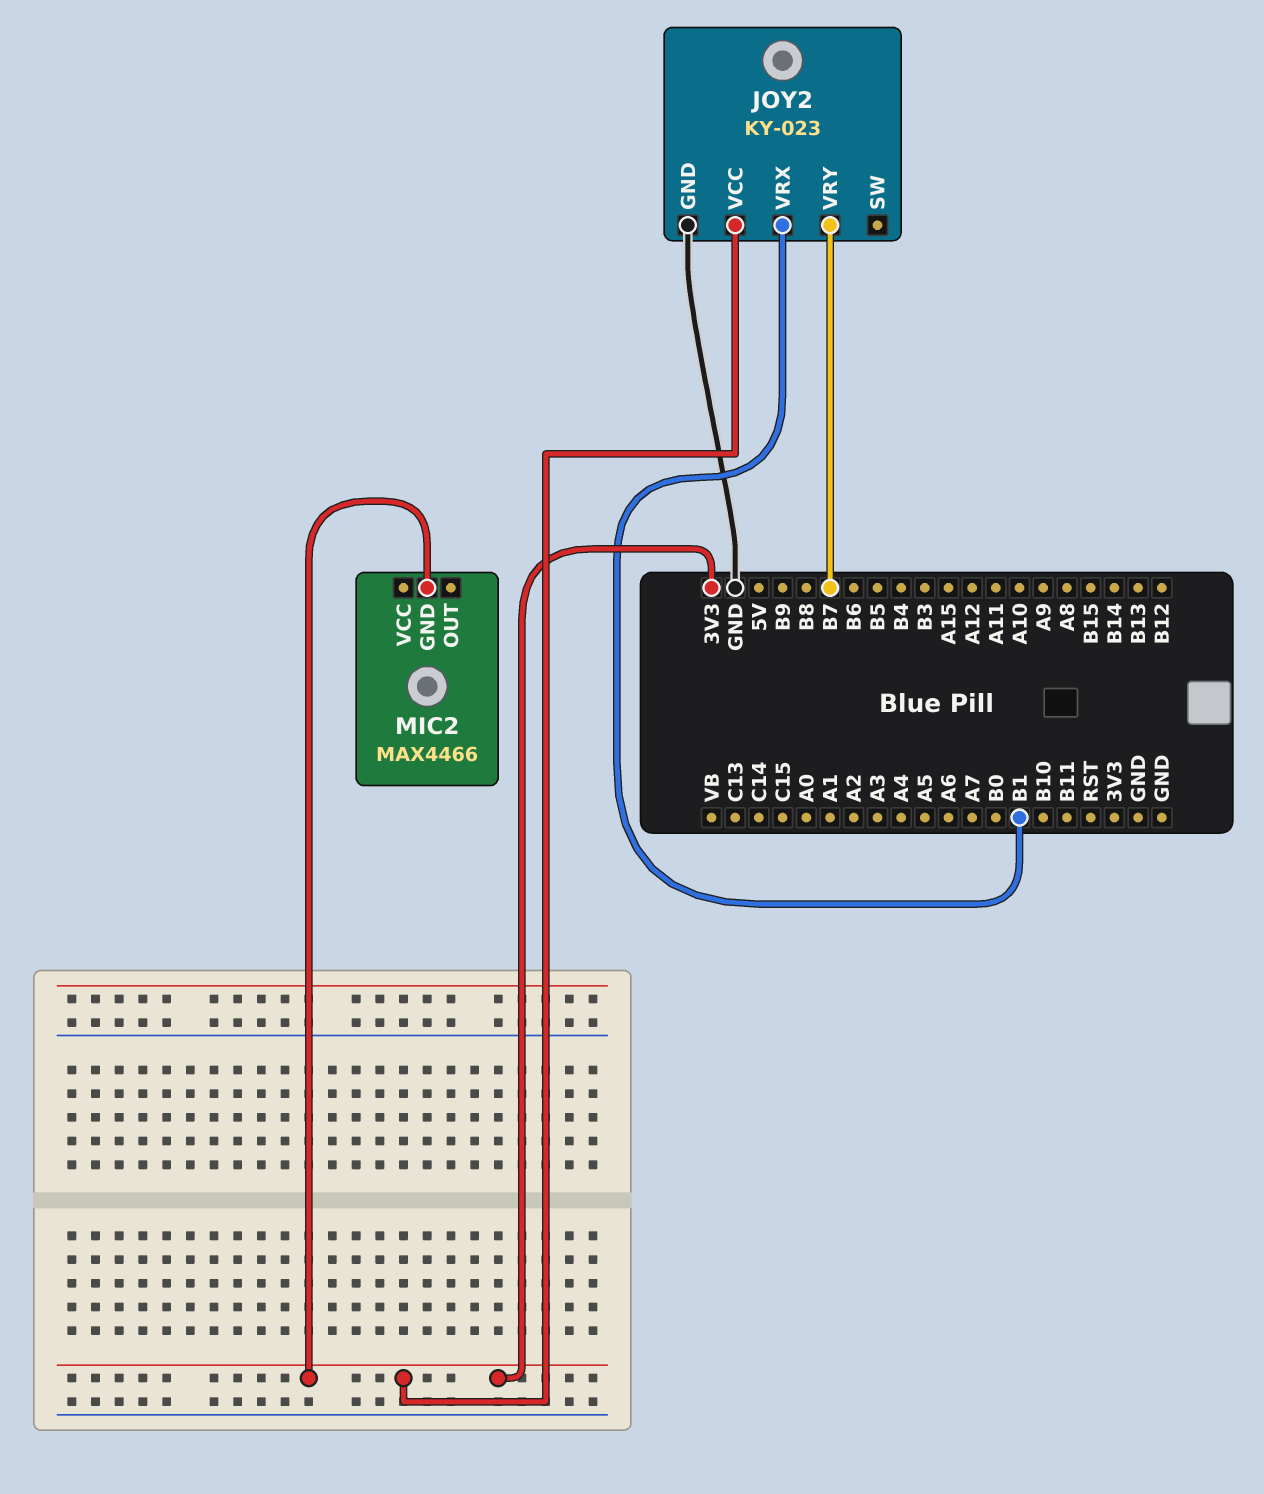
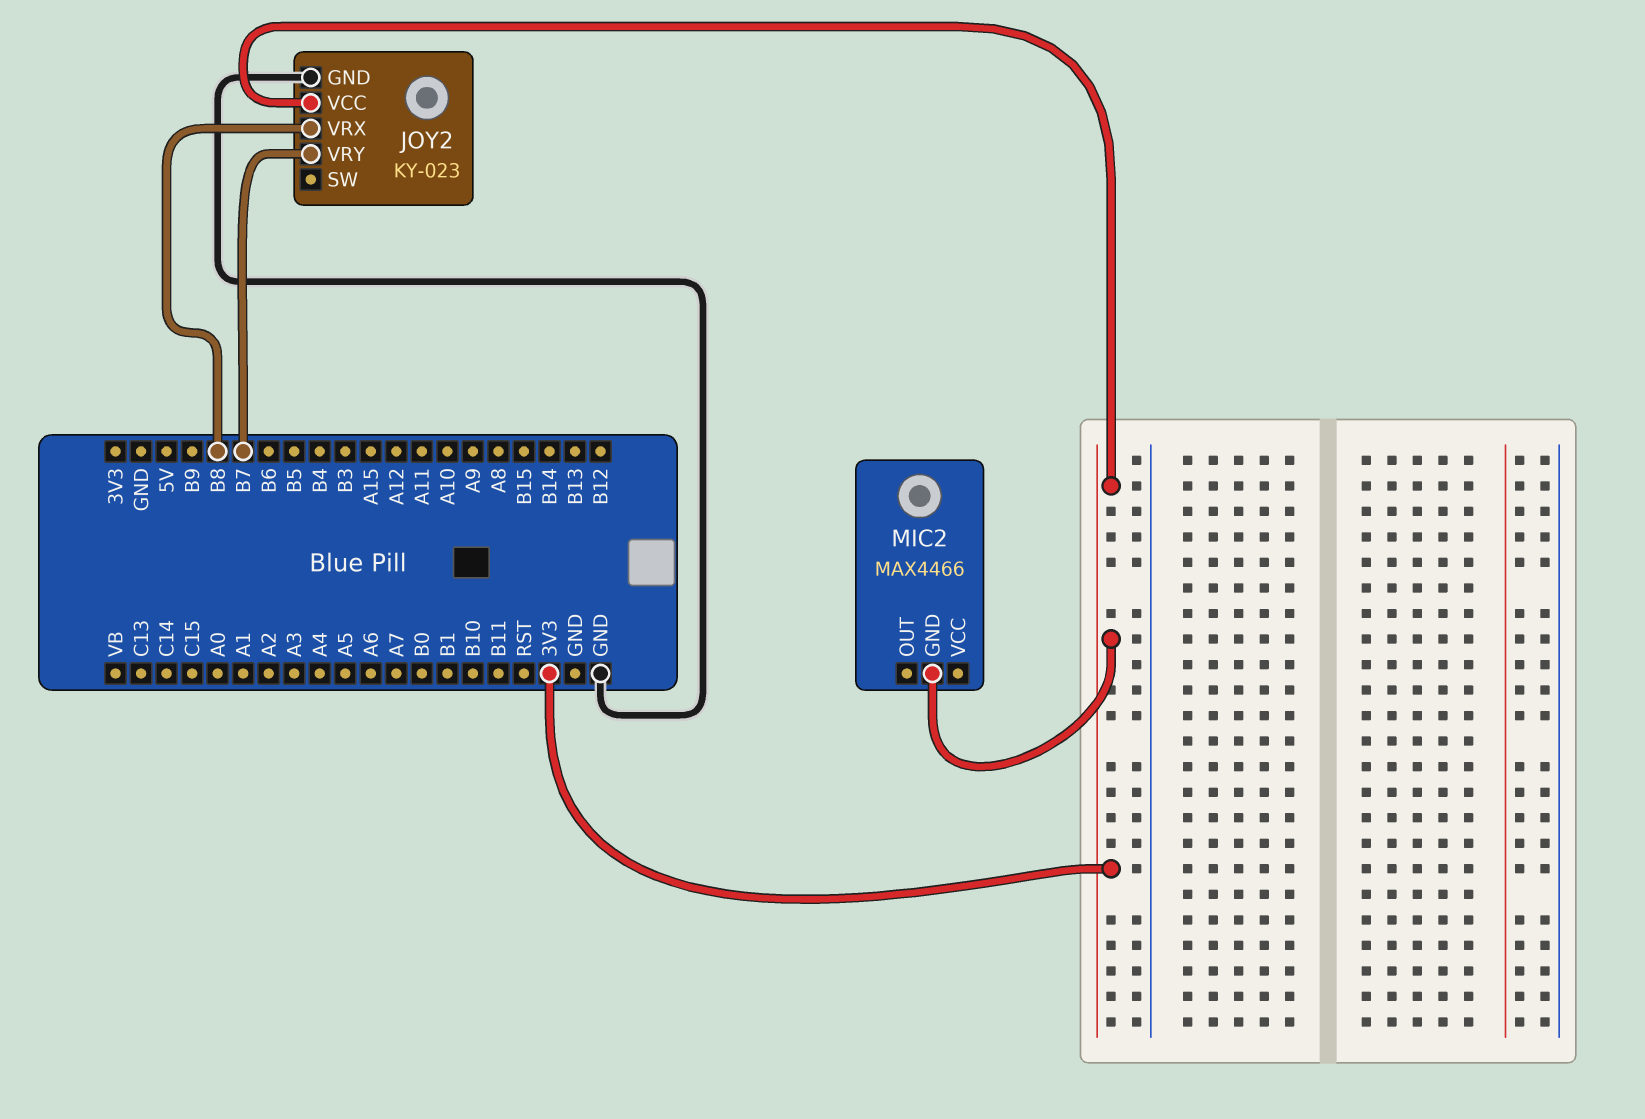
JOY2 pin VRX: B1 -> B8

